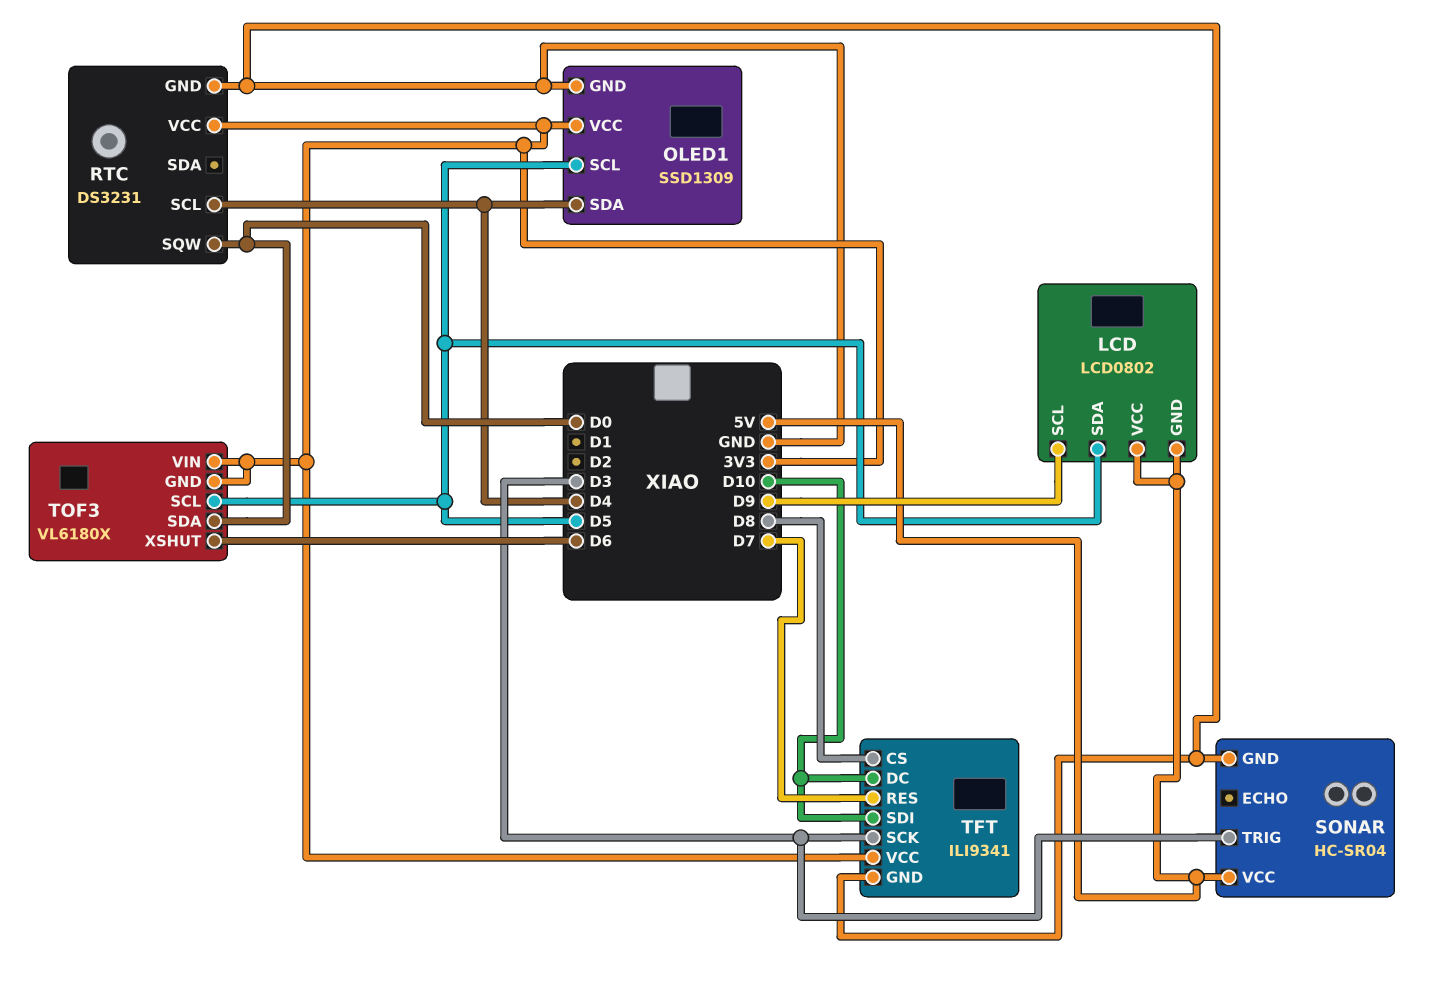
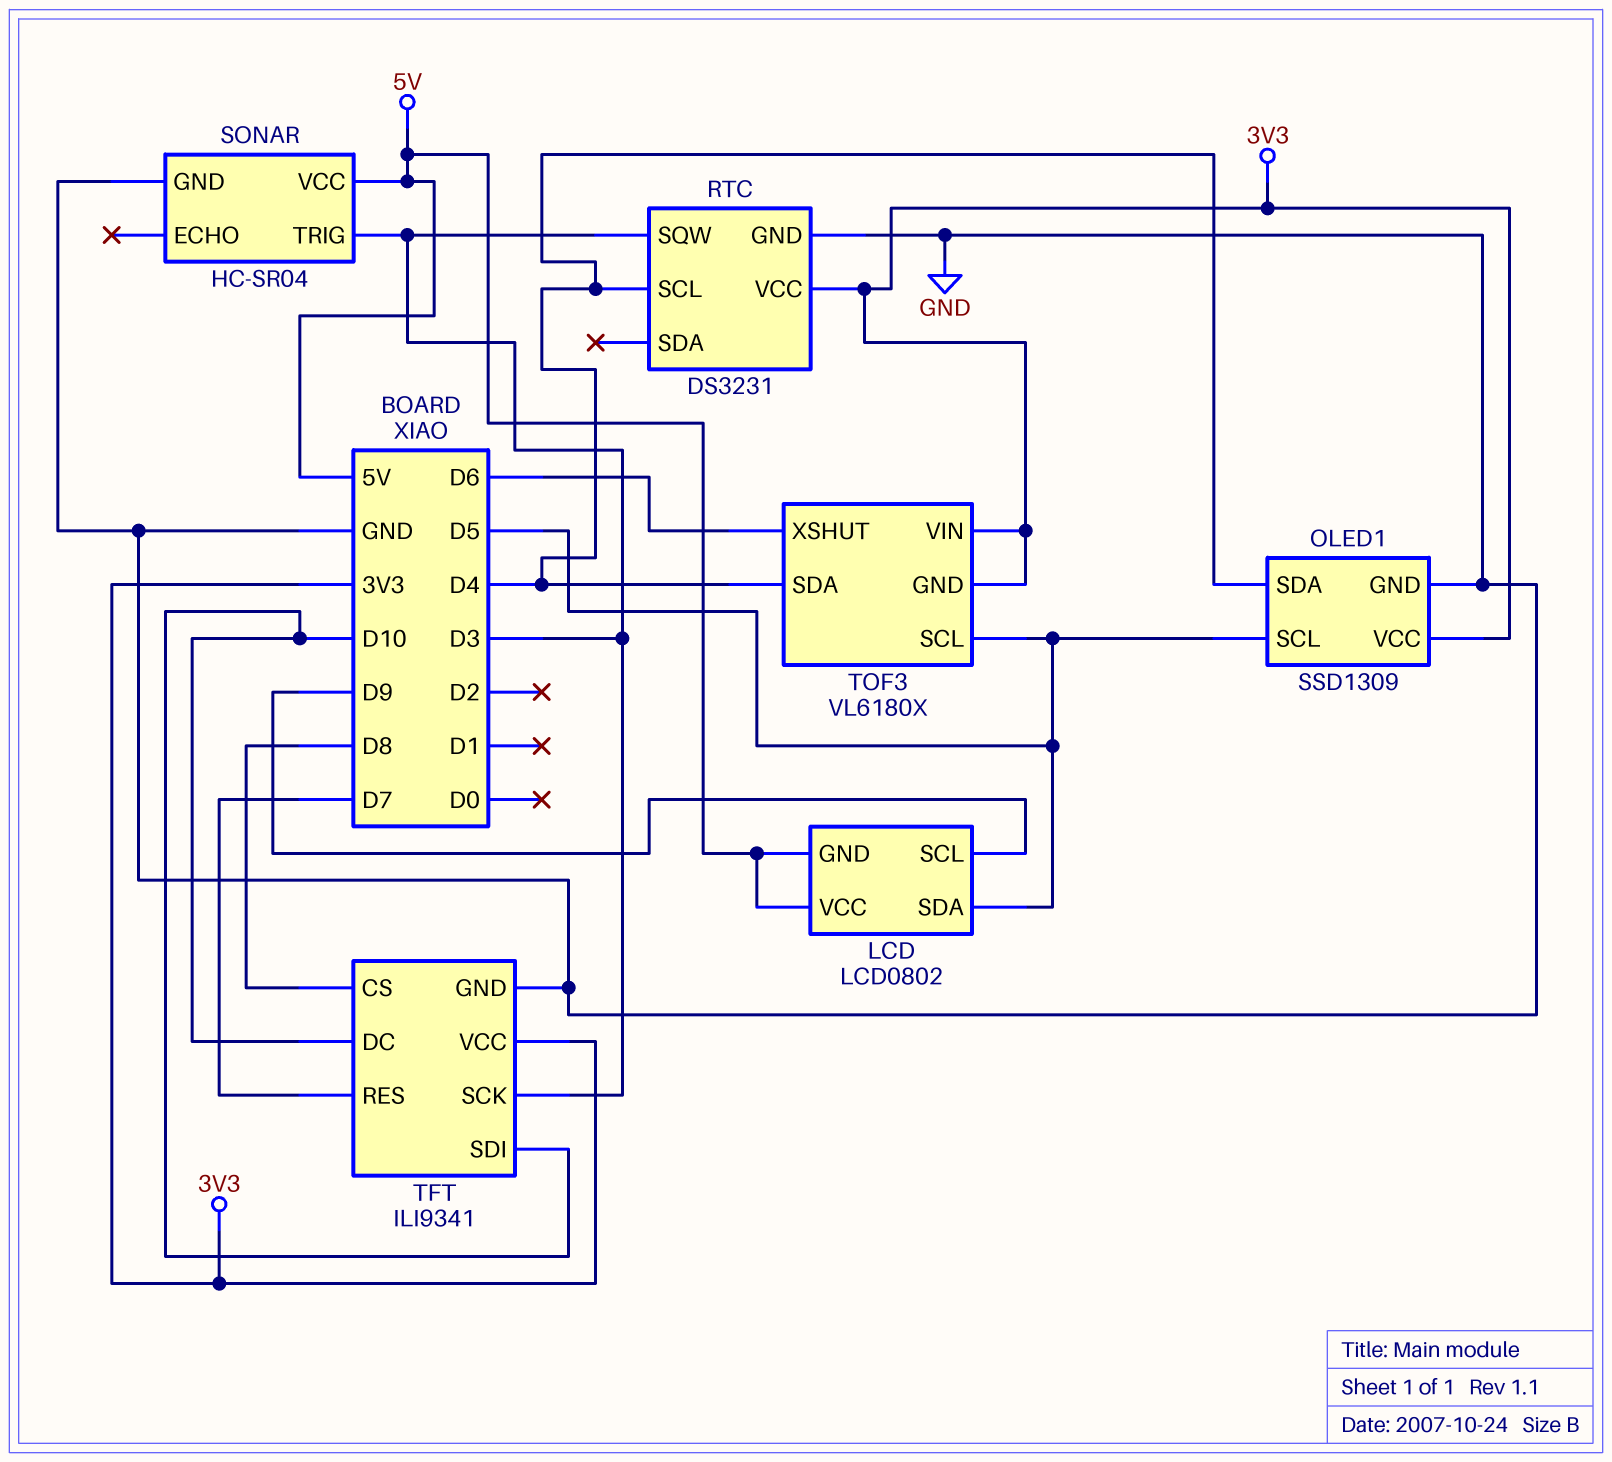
RTC pin SQW: D0 -> D3
TOF3 pin SDA: D0 -> D4

